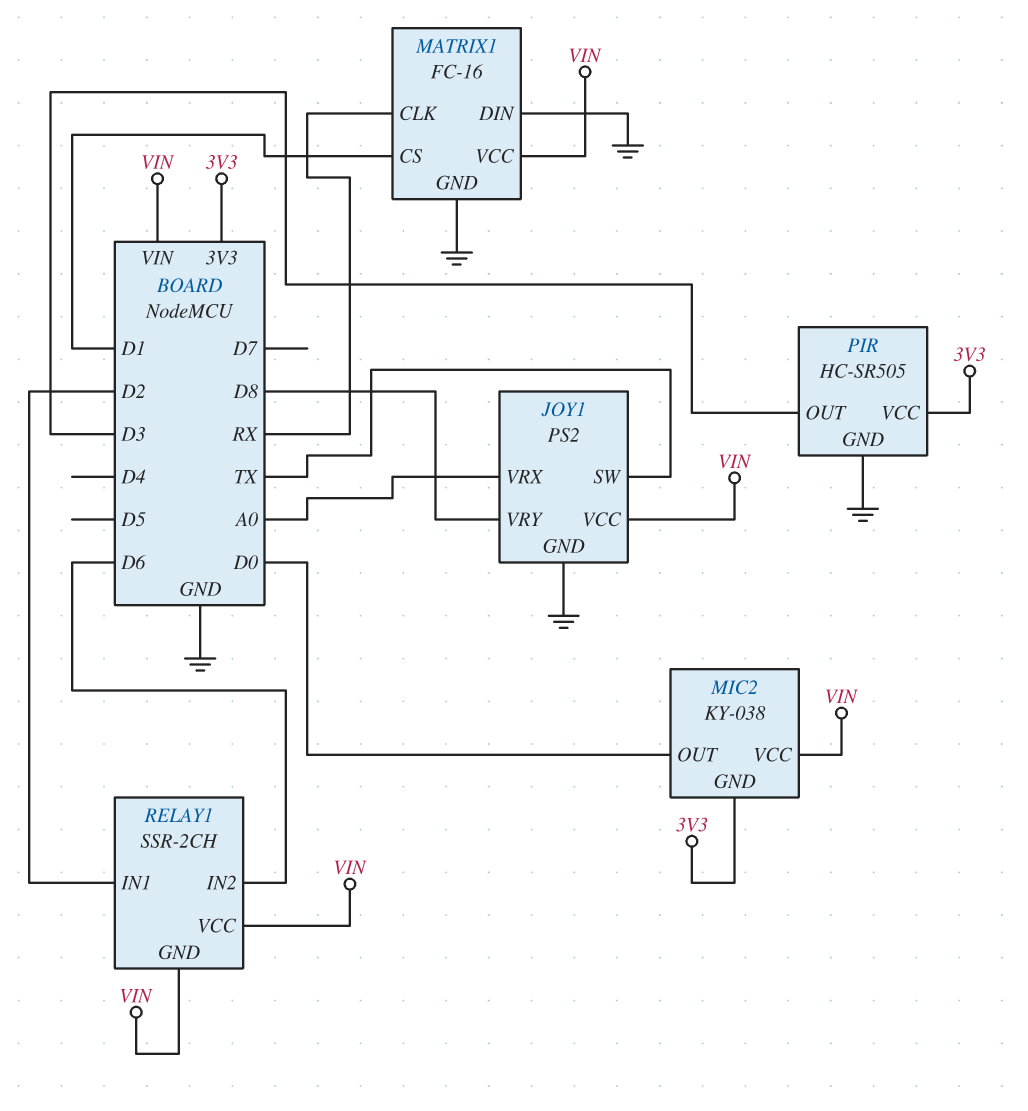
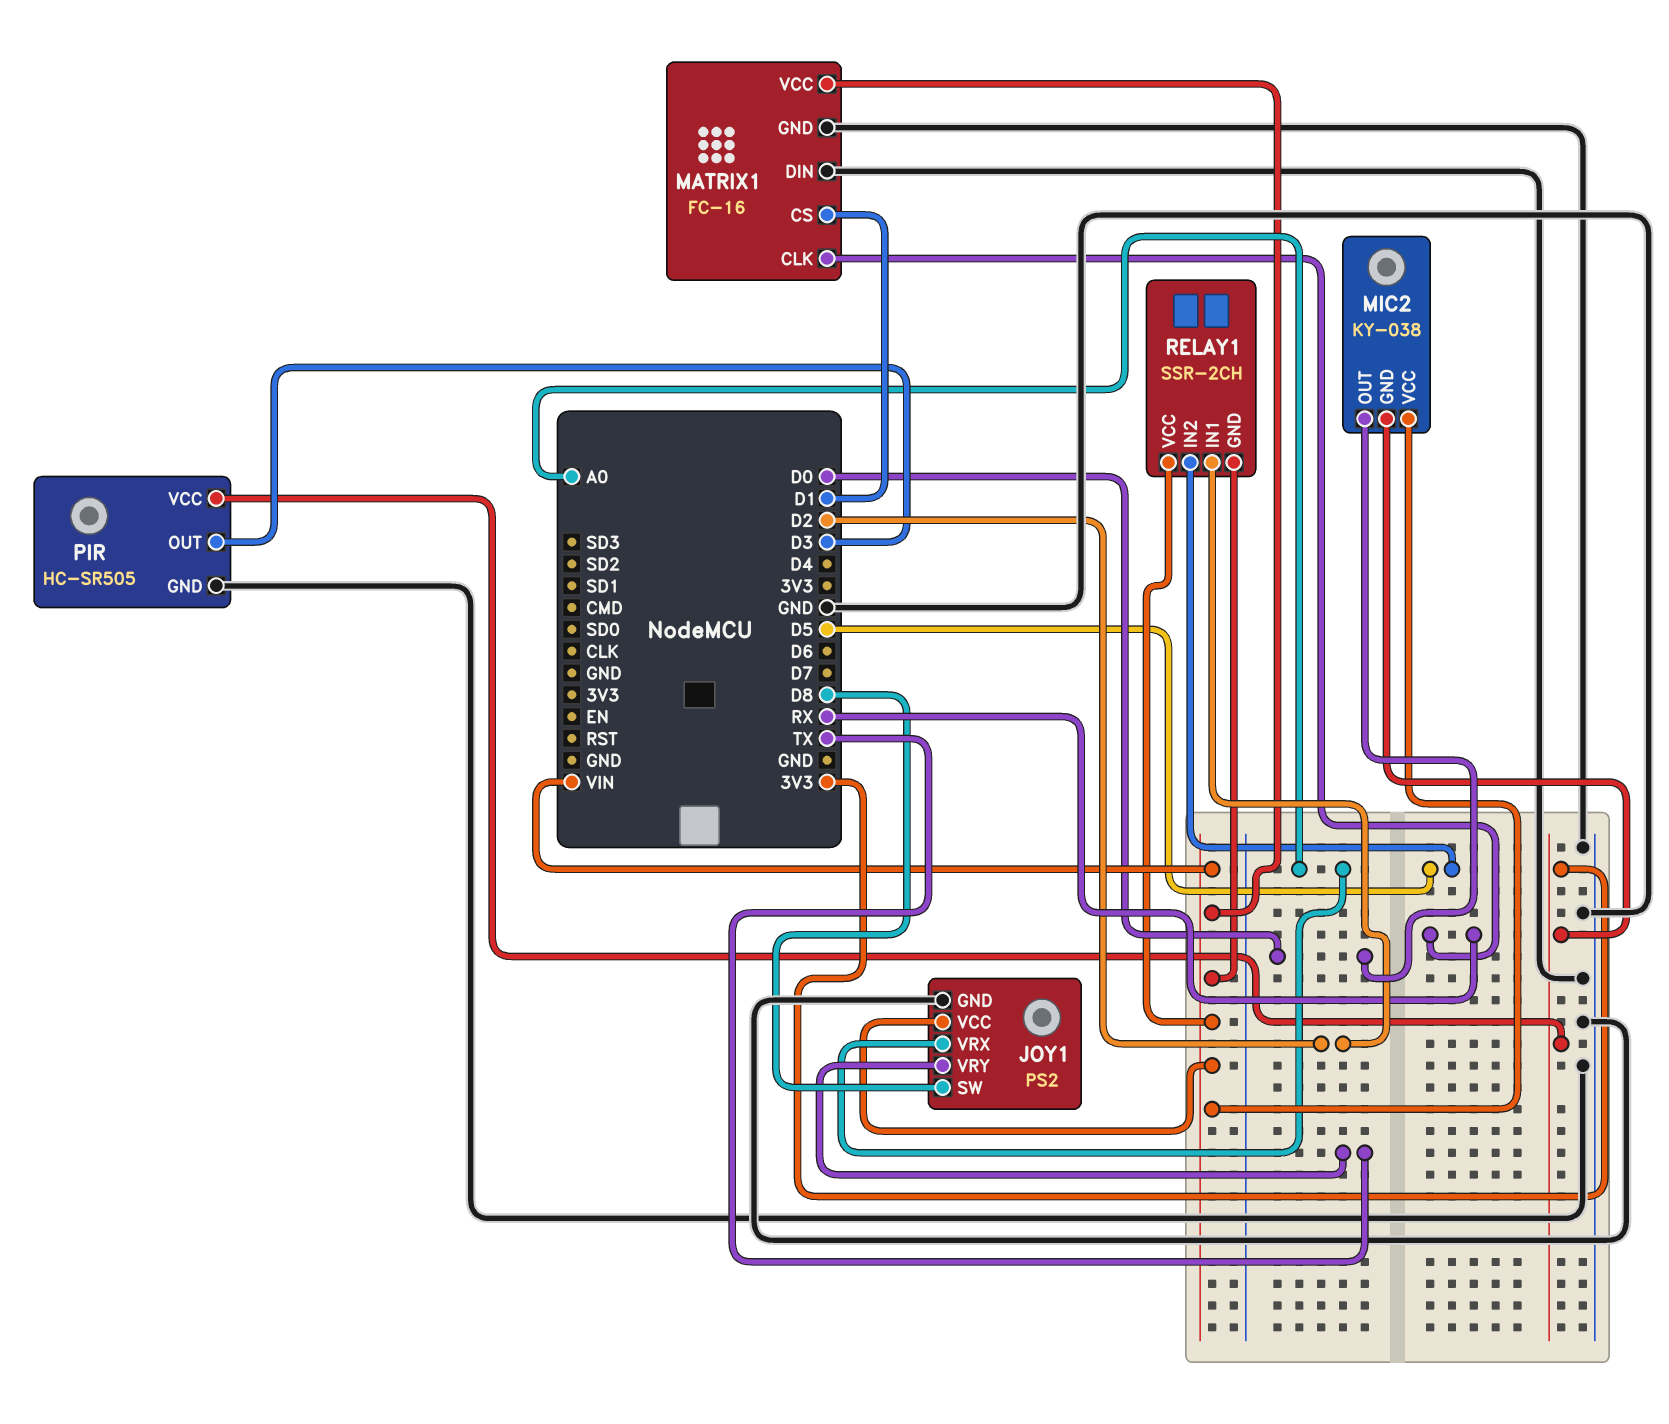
JOY1 pin SW: TX -> D8
JOY1 pin VRY: D8 -> TX
RELAY1 pin IN2: D6 -> D5

